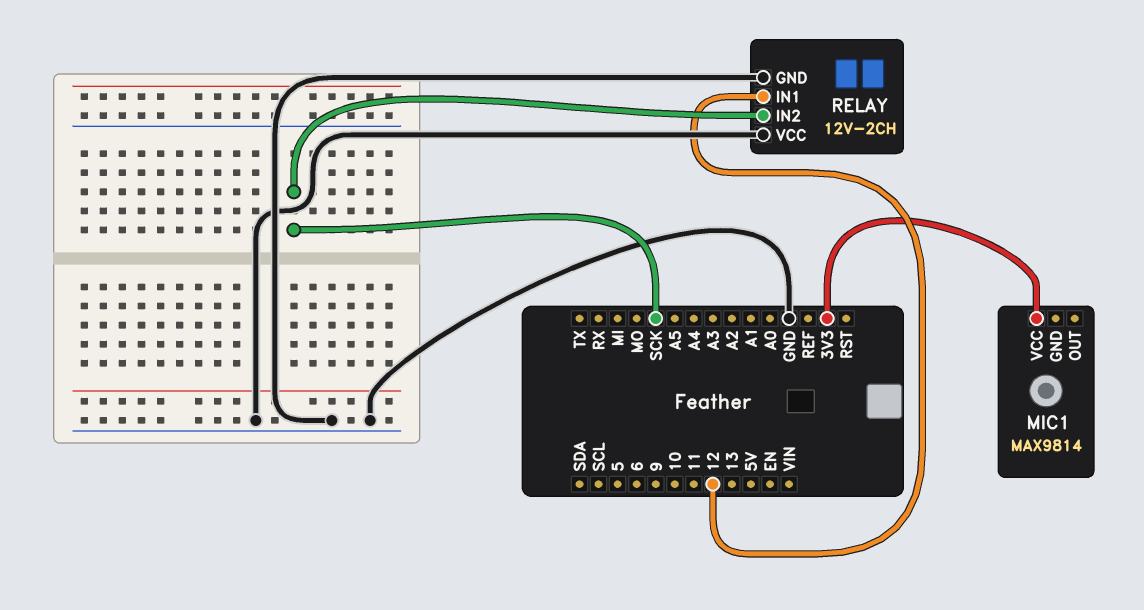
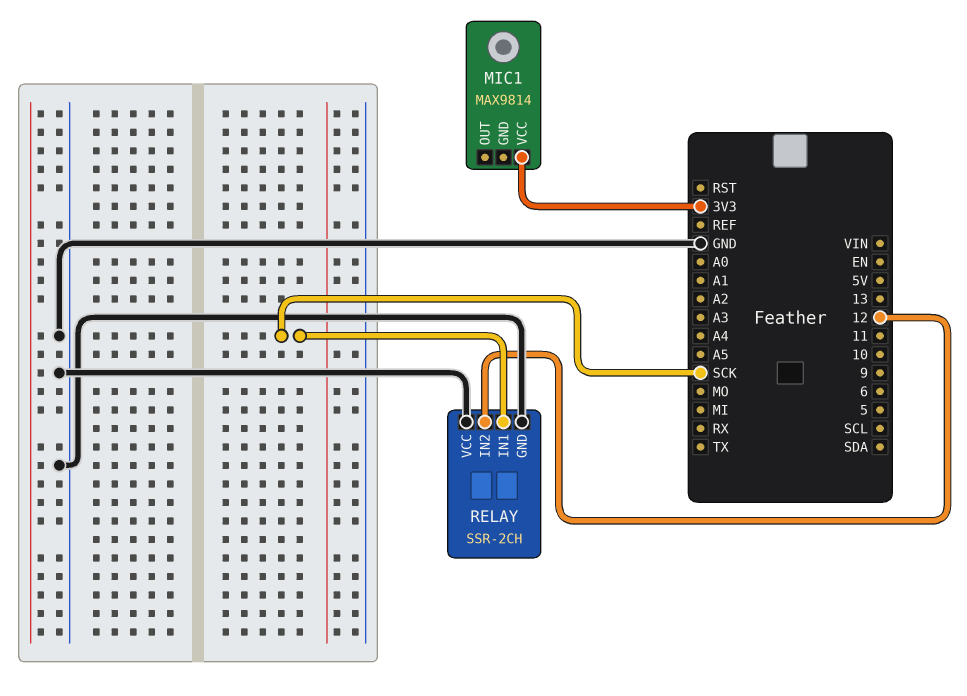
RELAY: 12V-2CH -> SSR-2CH
RELAY pin IN1: 12 -> SCK
RELAY pin IN2: SCK -> 12

